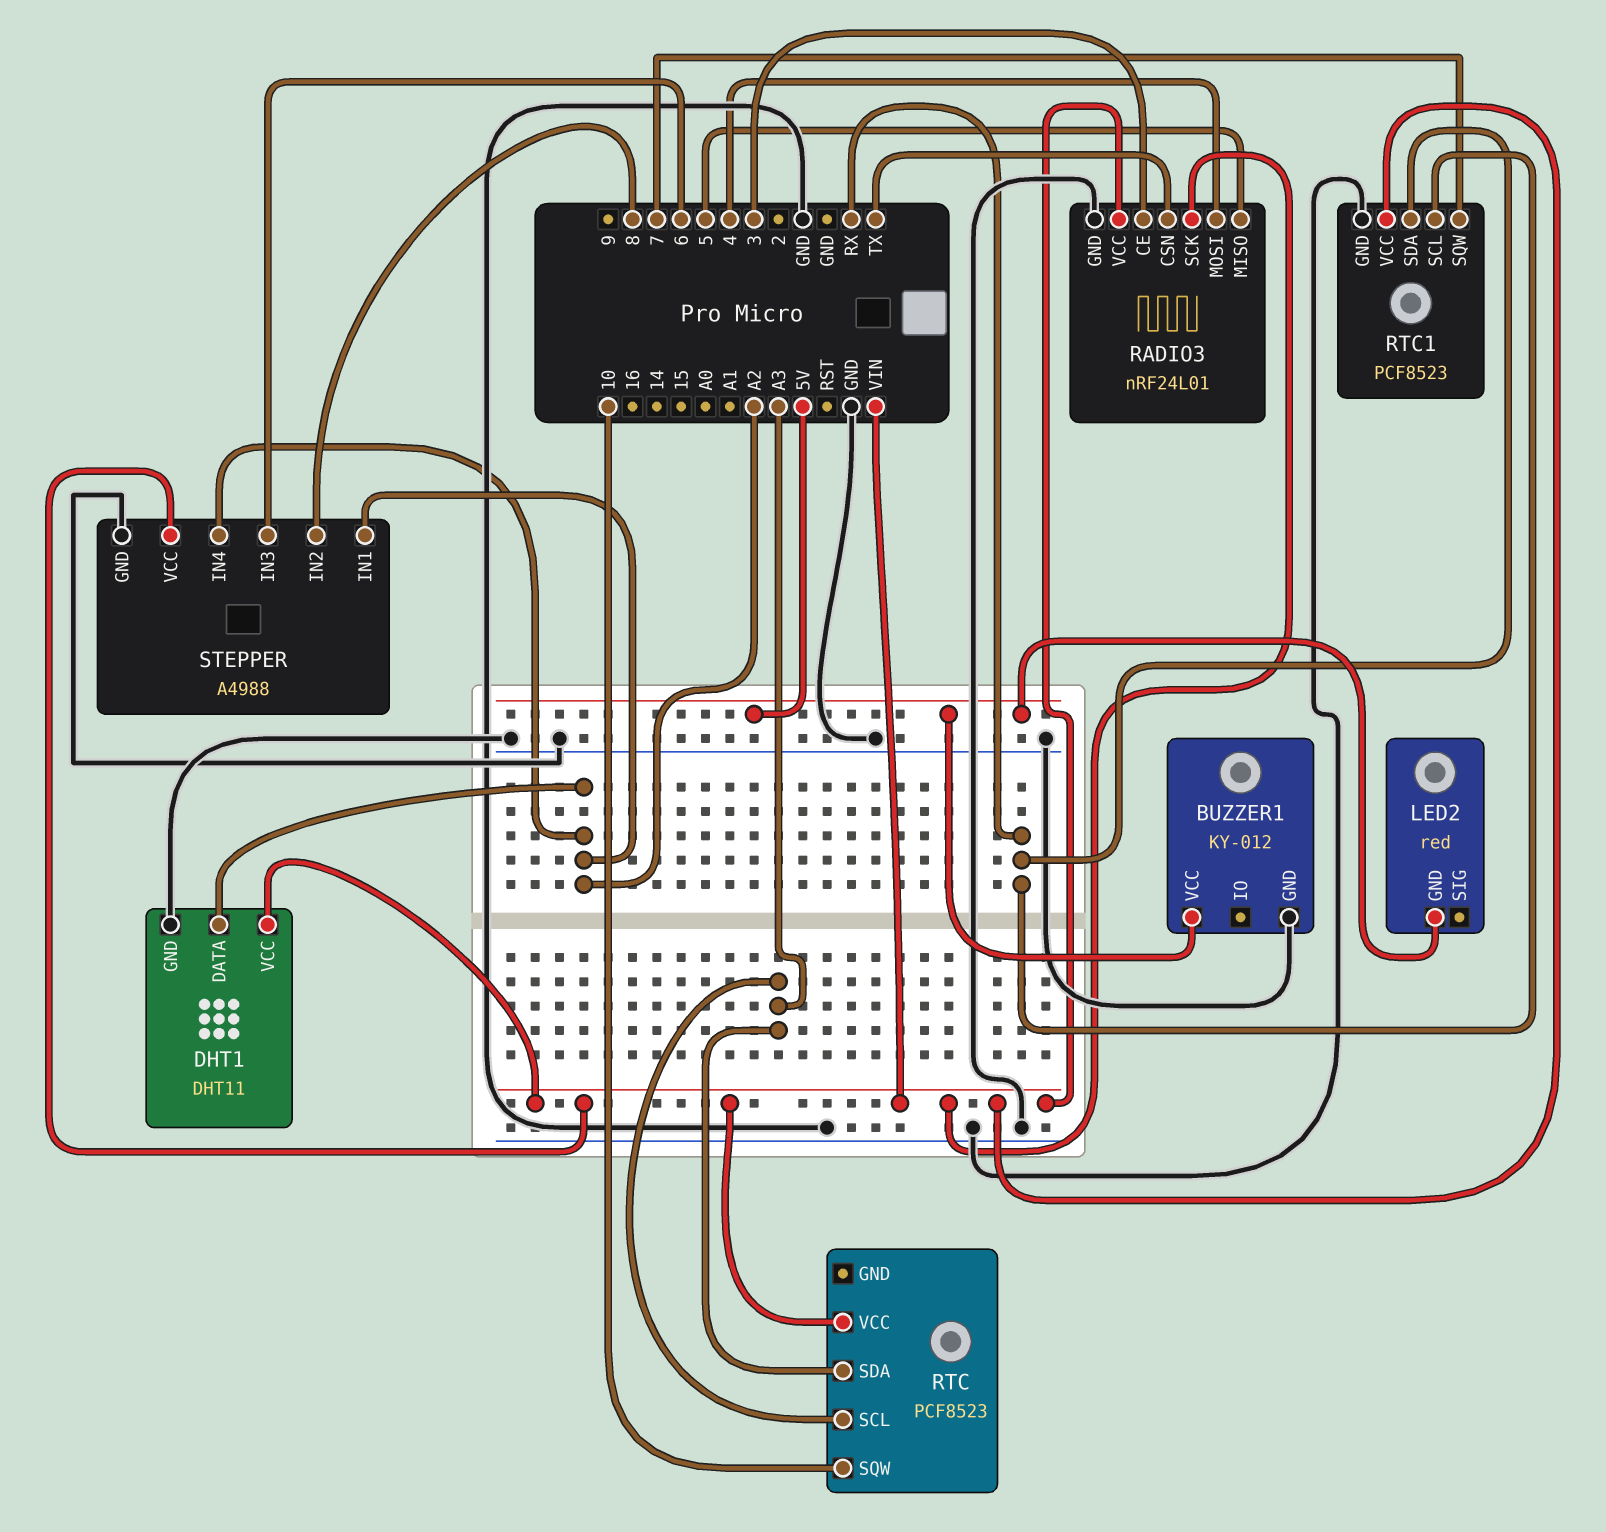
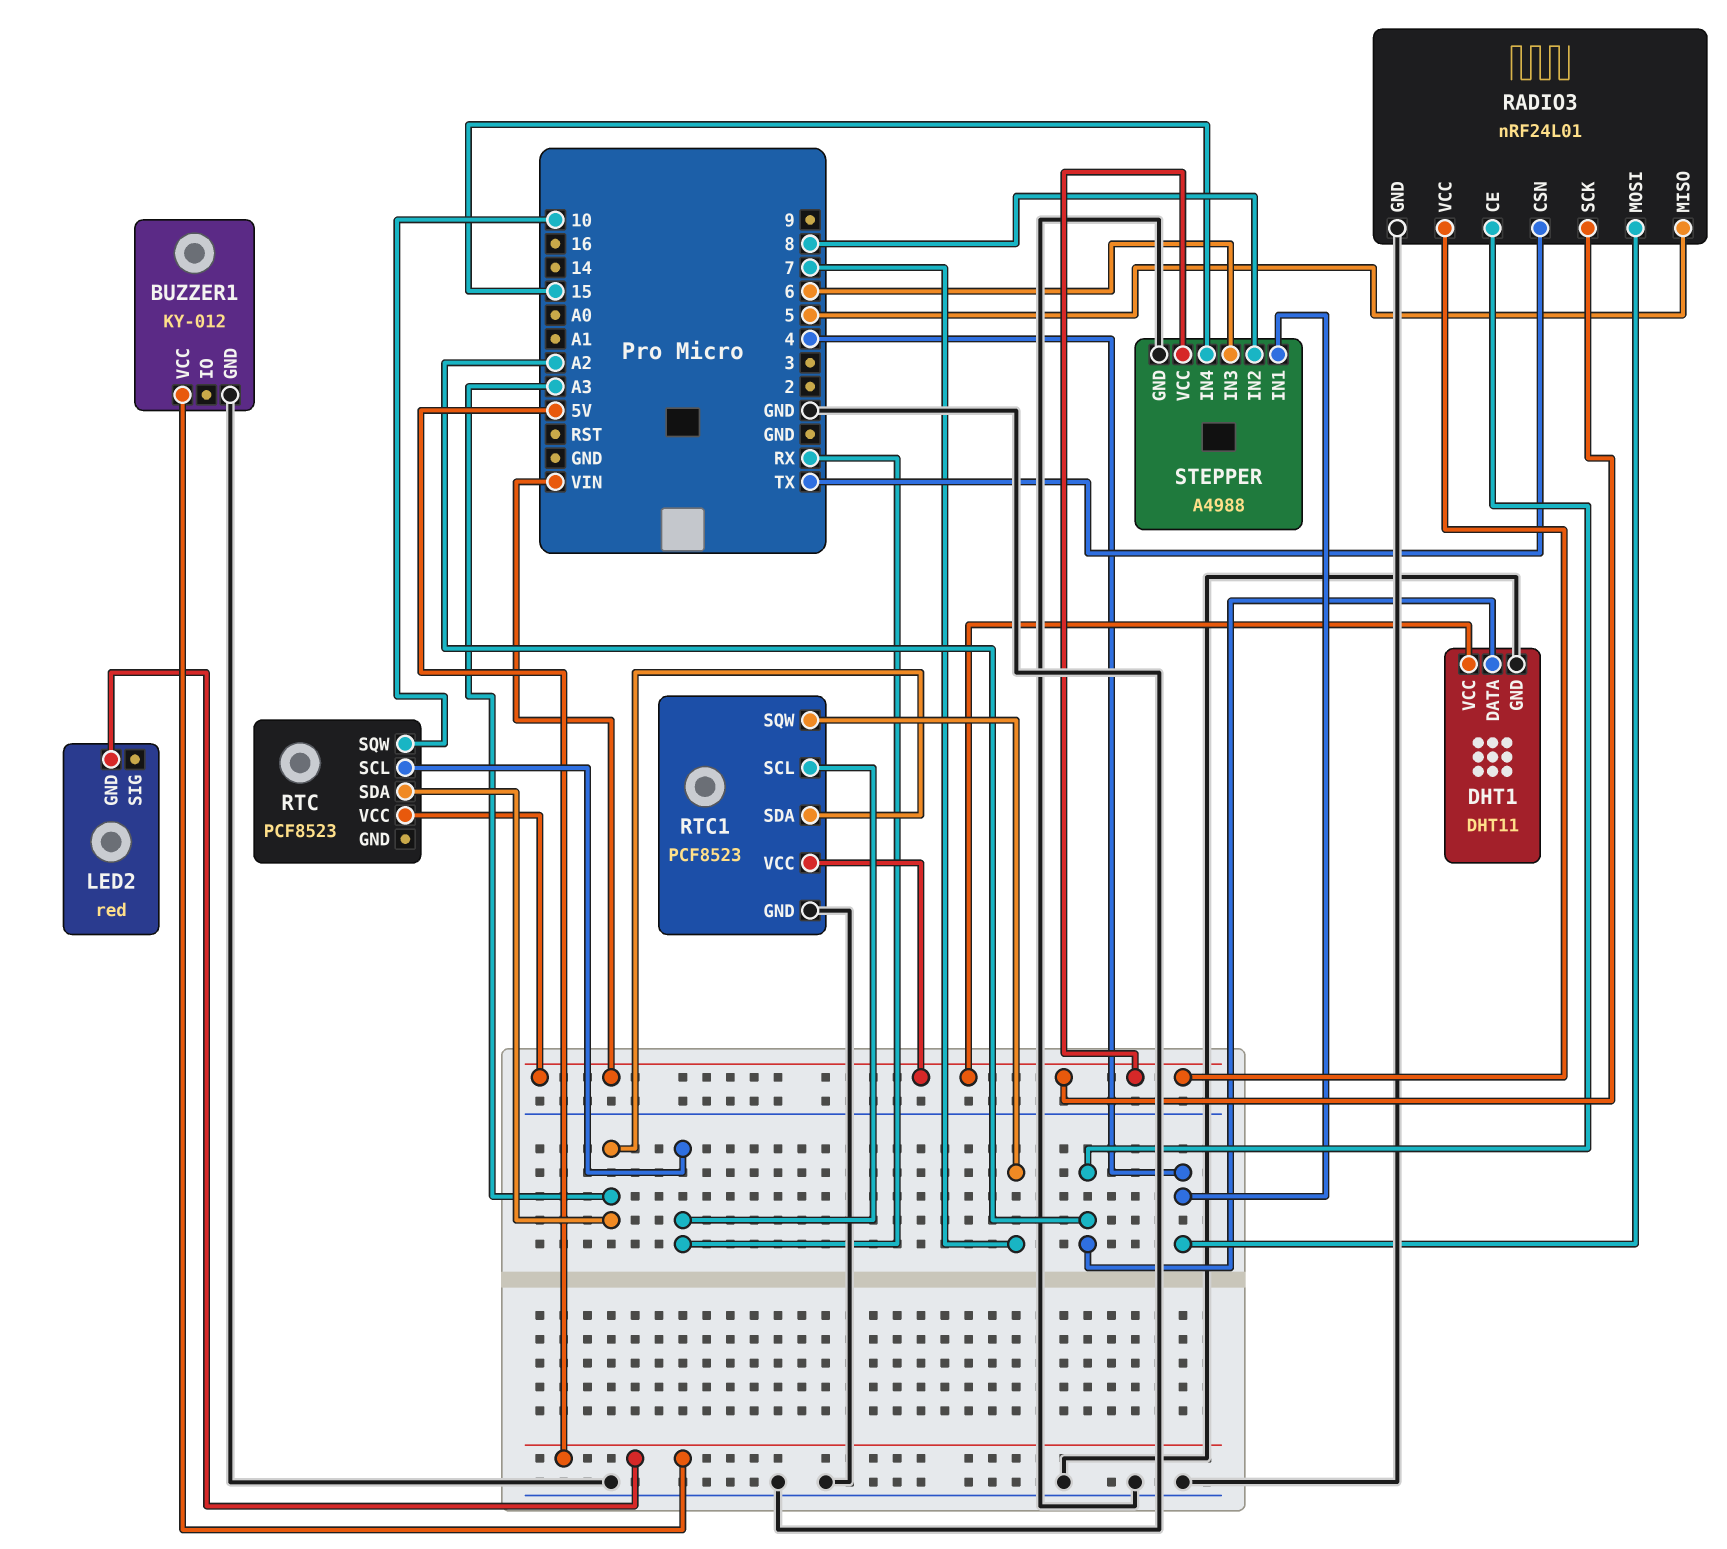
RADIO3 pin CE: 3 -> A2
RTC pin SCL: A3 -> RX
RTC1 pin SDA: RX -> A3
STEPPER pin IN1: A2 -> 4
STEPPER pin IN4: A2 -> 15

